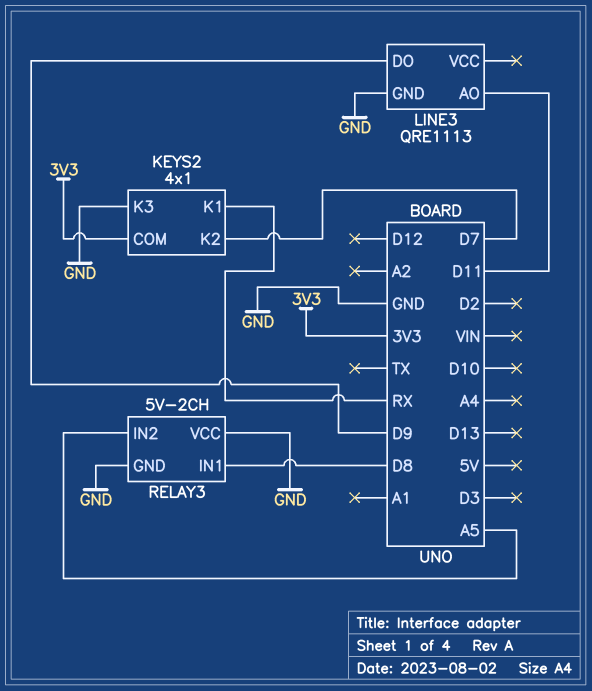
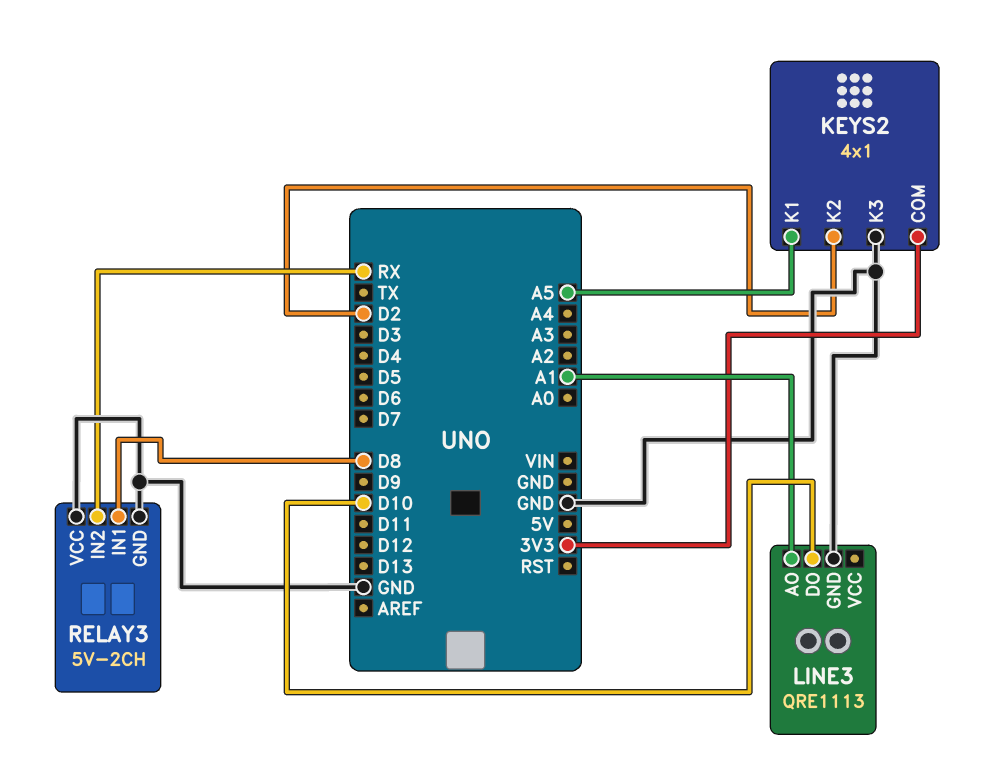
KEYS2 pin K1: RX -> A5
KEYS2 pin K2: D7 -> D2
LINE3 pin AO: D11 -> A1
LINE3 pin DO: D9 -> D10
RELAY3 pin IN2: A5 -> RX

